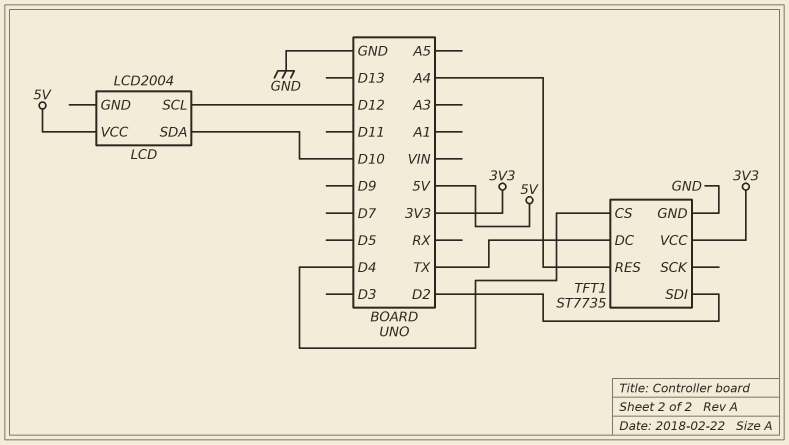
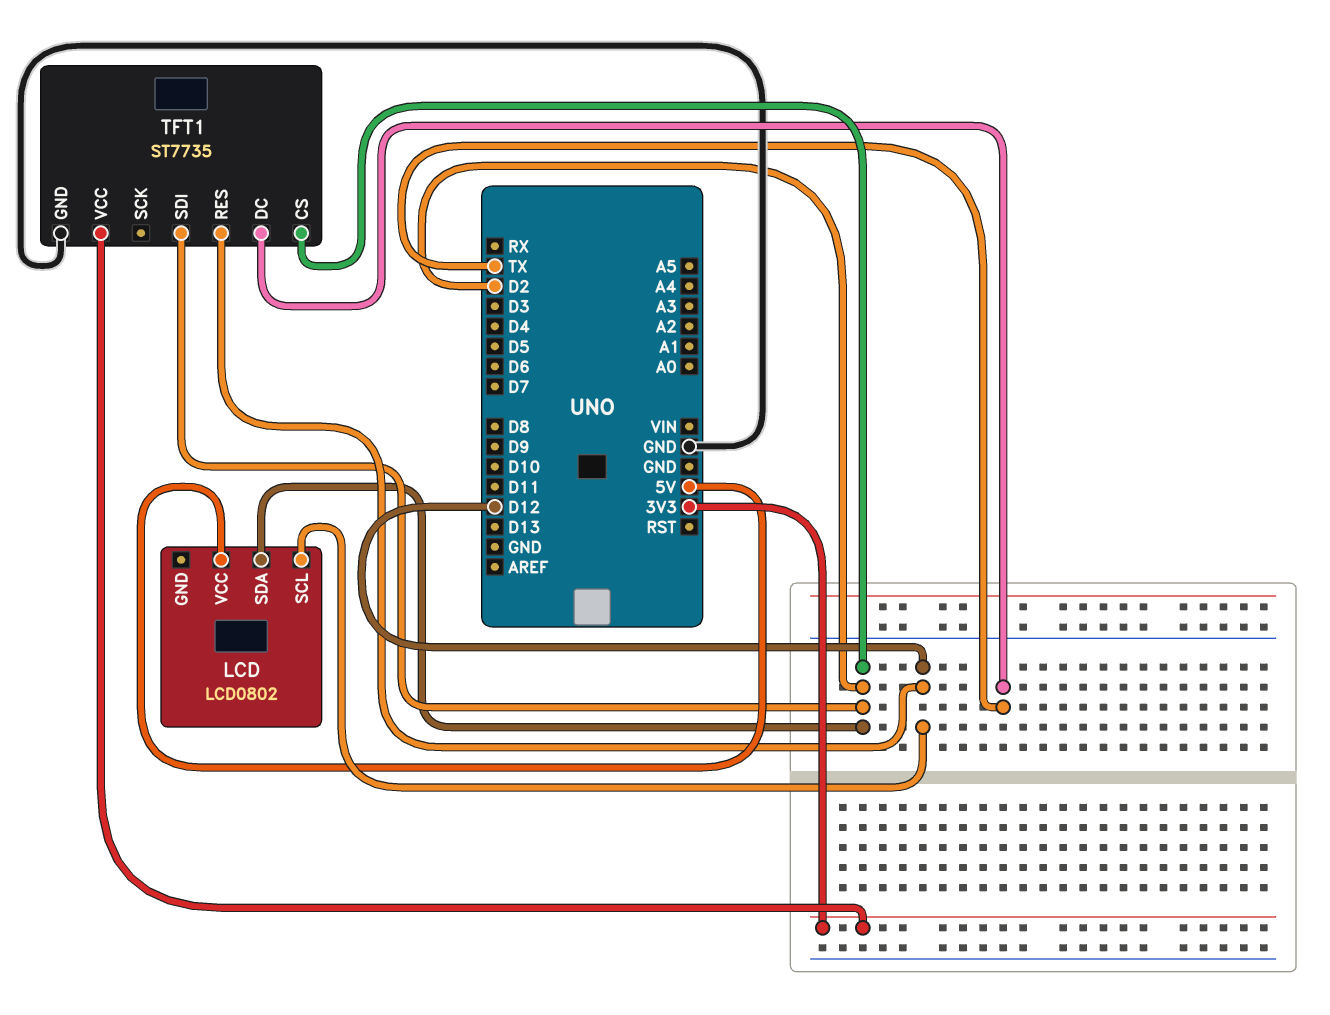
LCD: LCD2004 -> LCD0802
LCD pin SDA: D10 -> D2
TFT1 pin CS: D4 -> D2
TFT1 pin RES: A4 -> D12

